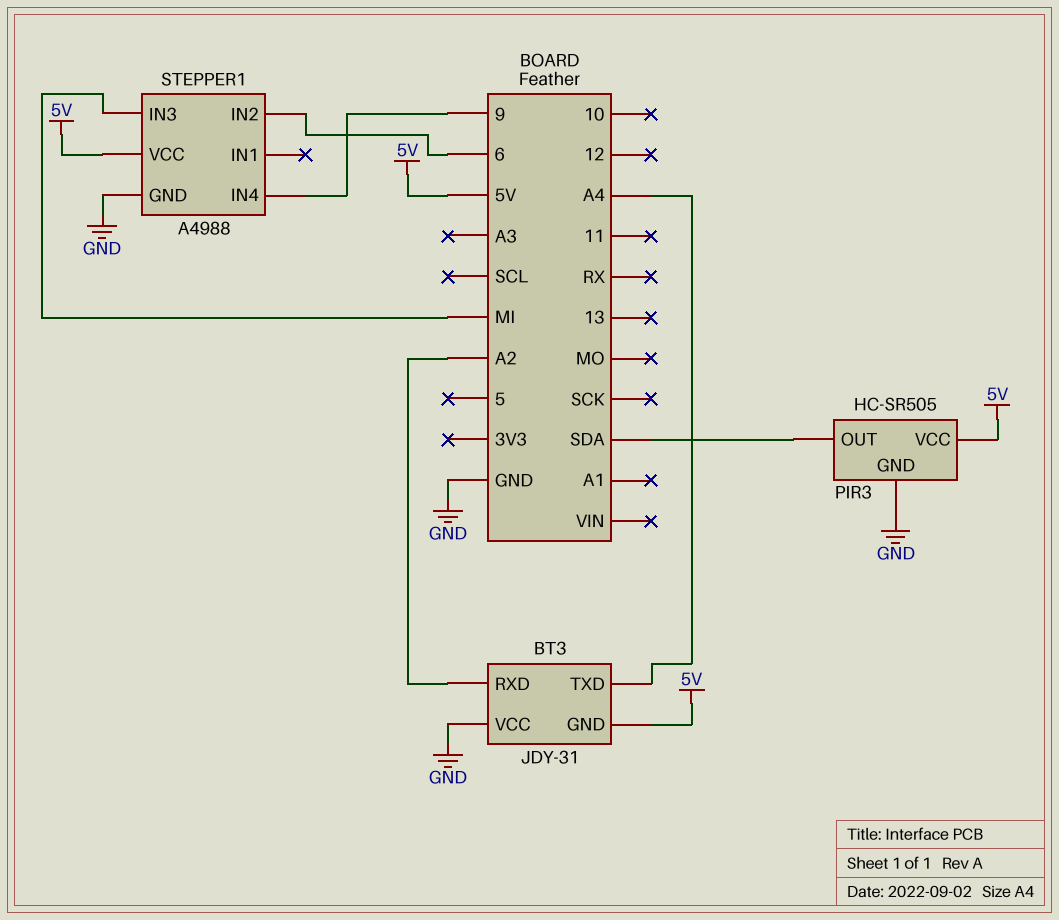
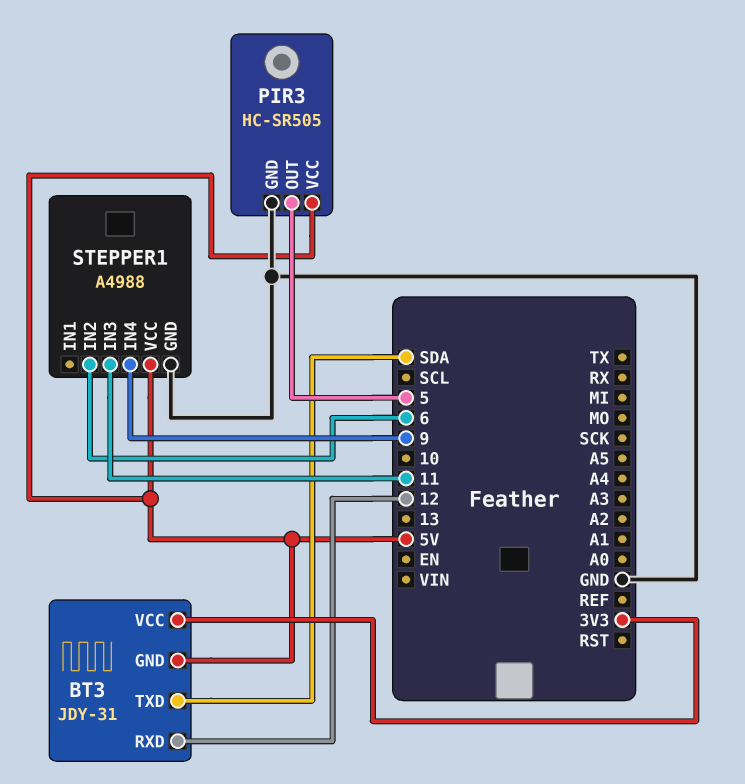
BT3 pin RXD: A2 -> 12
BT3 pin TXD: A4 -> SDA
BT3 pin VCC: GND -> 3V3
PIR3 pin OUT: SDA -> 5
STEPPER1 pin IN3: MI -> 11

